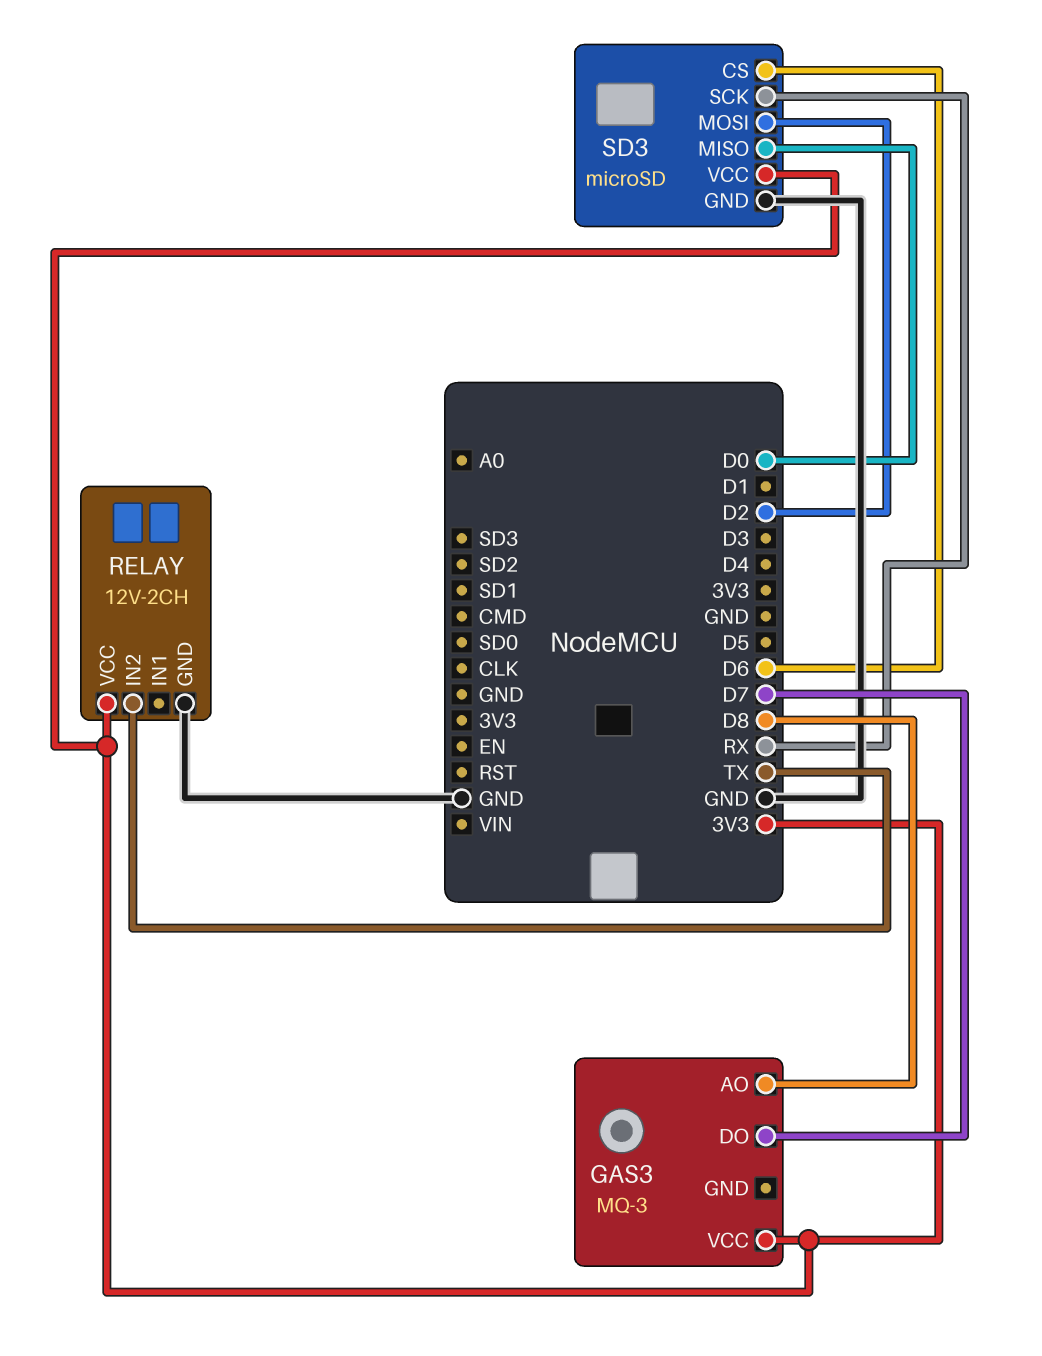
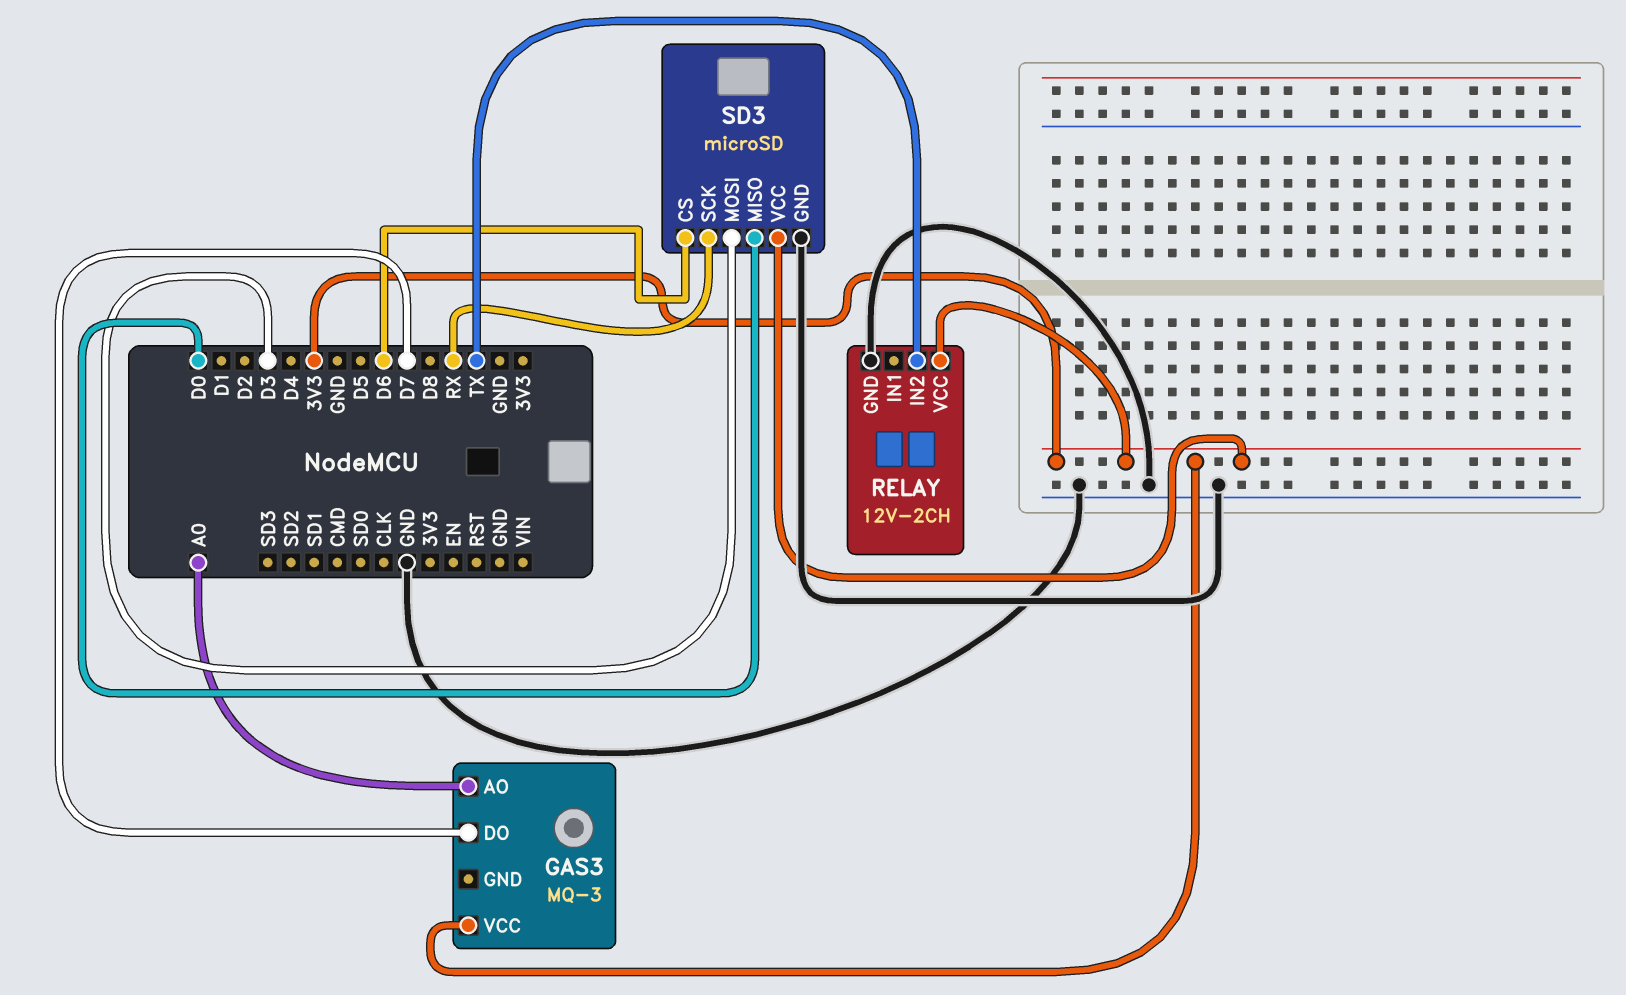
GAS3 pin AO: D8 -> A0
SD3 pin MOSI: D2 -> D3

